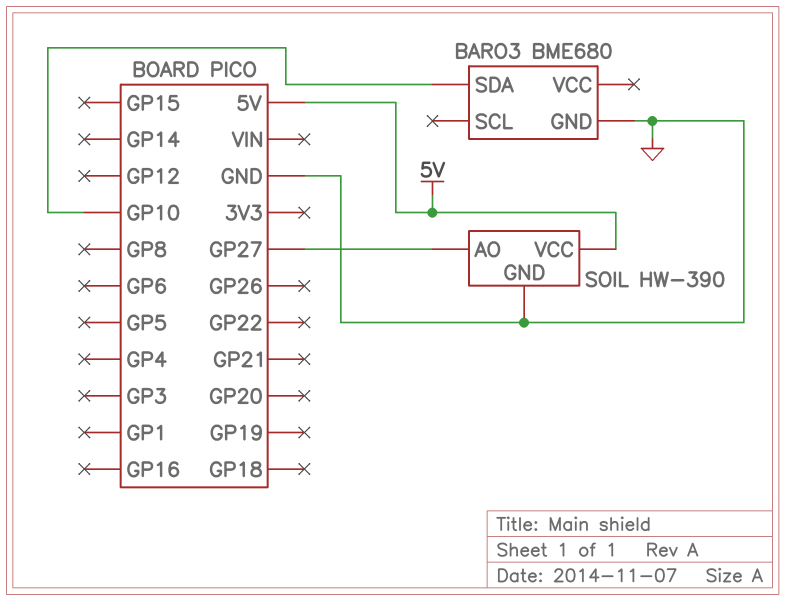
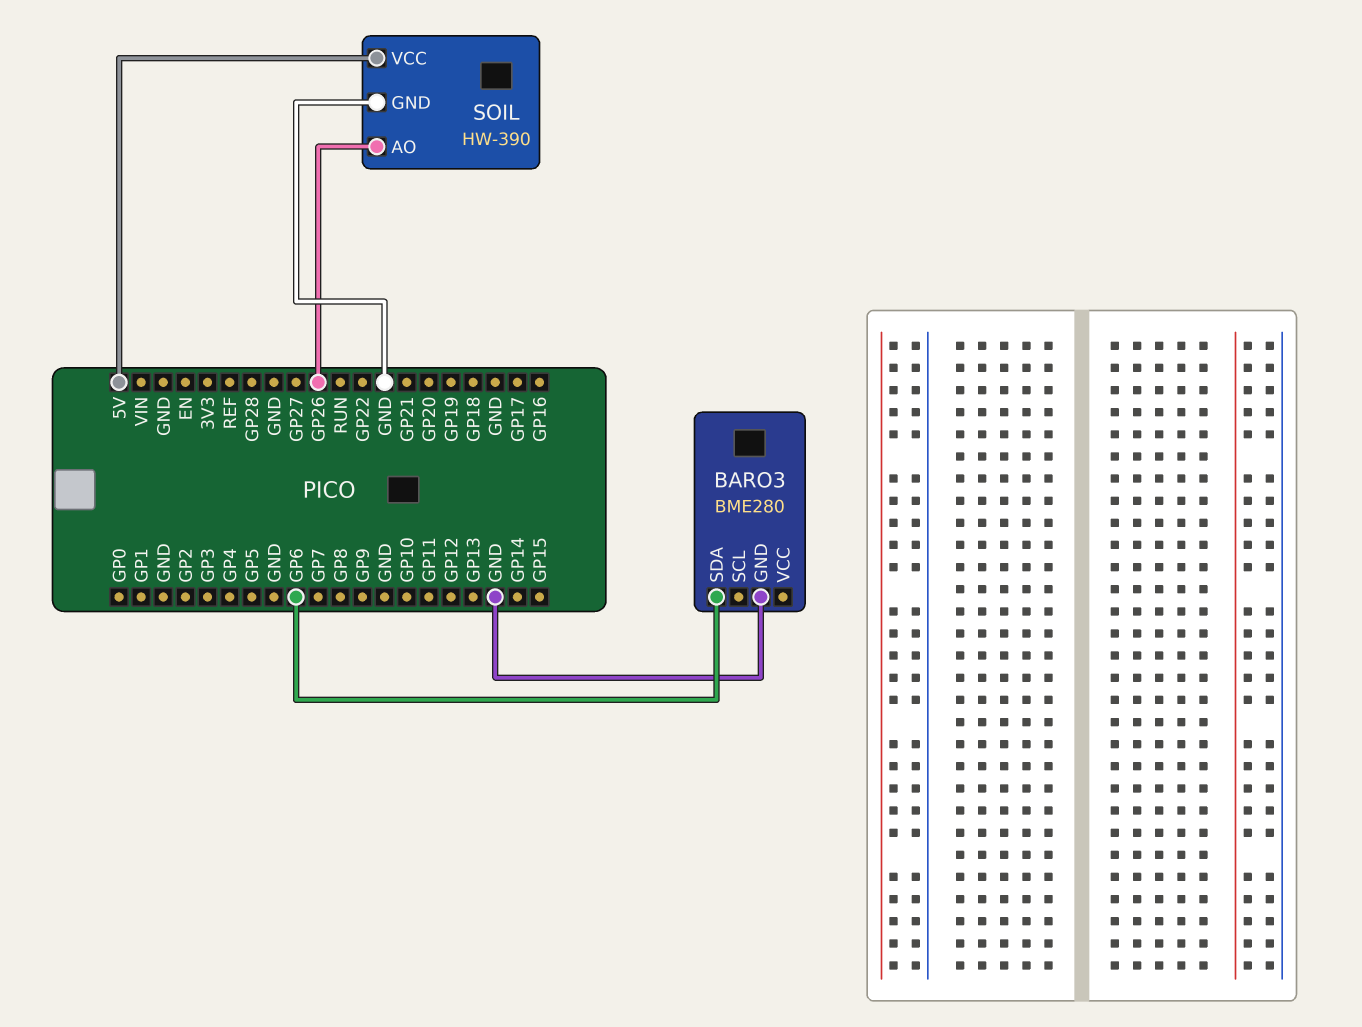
BARO3: BME680 -> BME280
BARO3 pin SDA: GP10 -> GP6
SOIL pin AO: GP27 -> GP26

